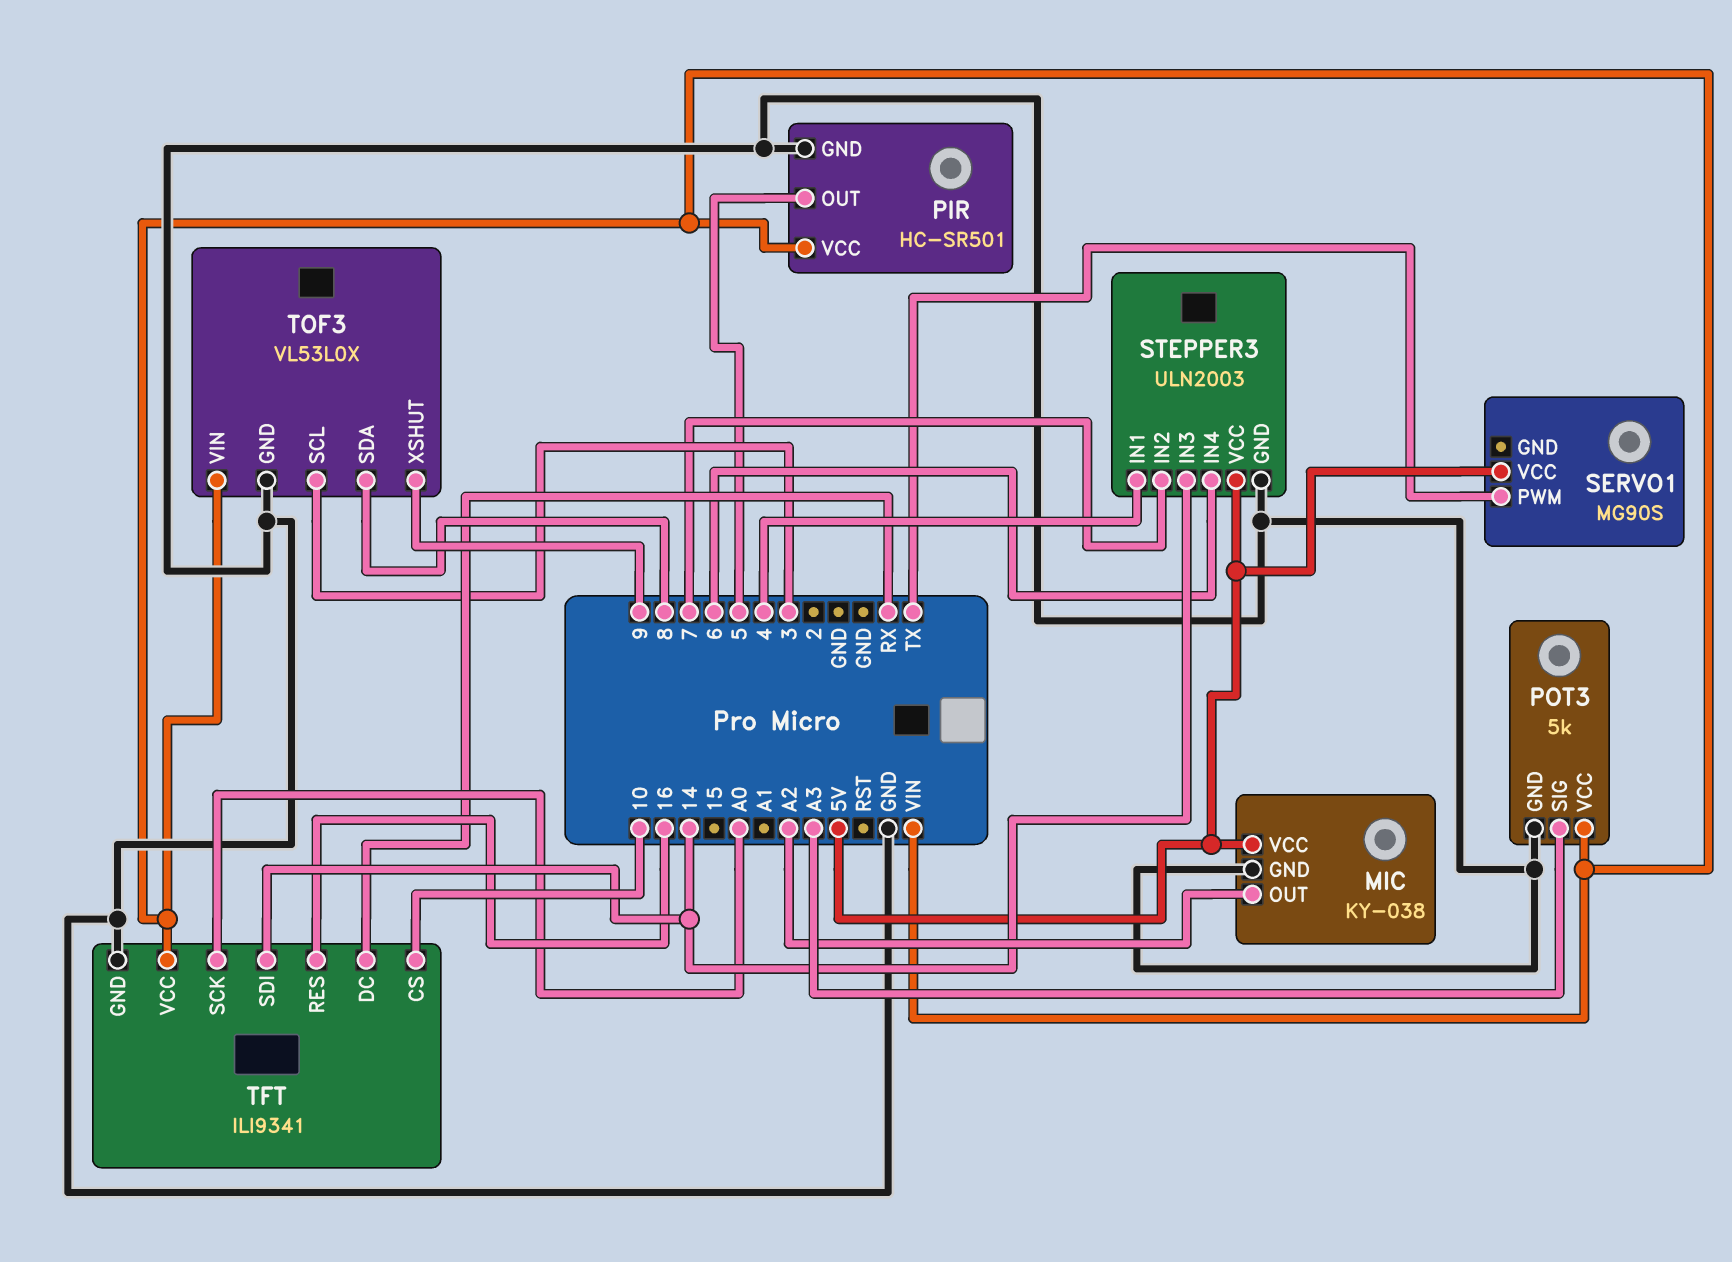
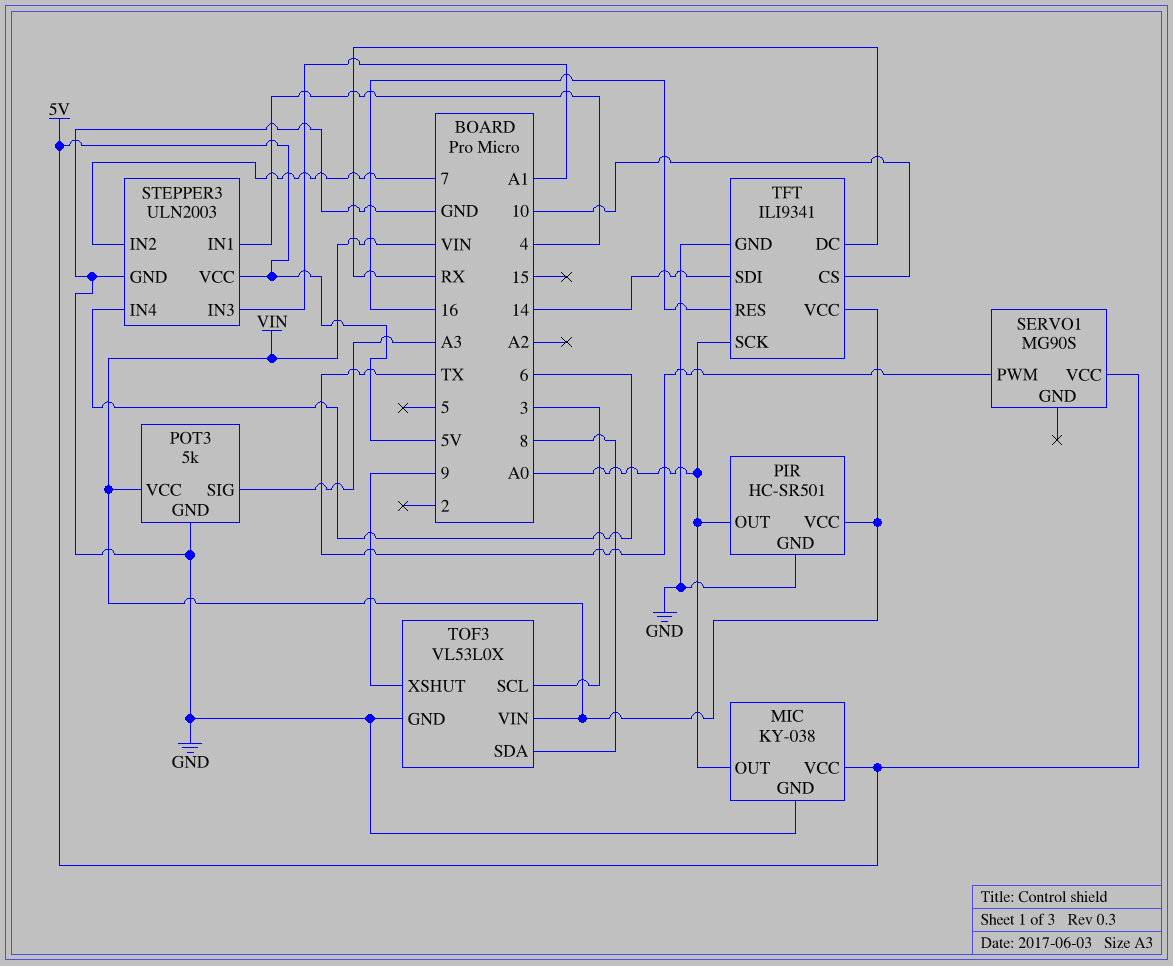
MIC pin OUT: A2 -> A0
PIR pin OUT: 5 -> A0
STEPPER3 pin IN3: 14 -> A1

